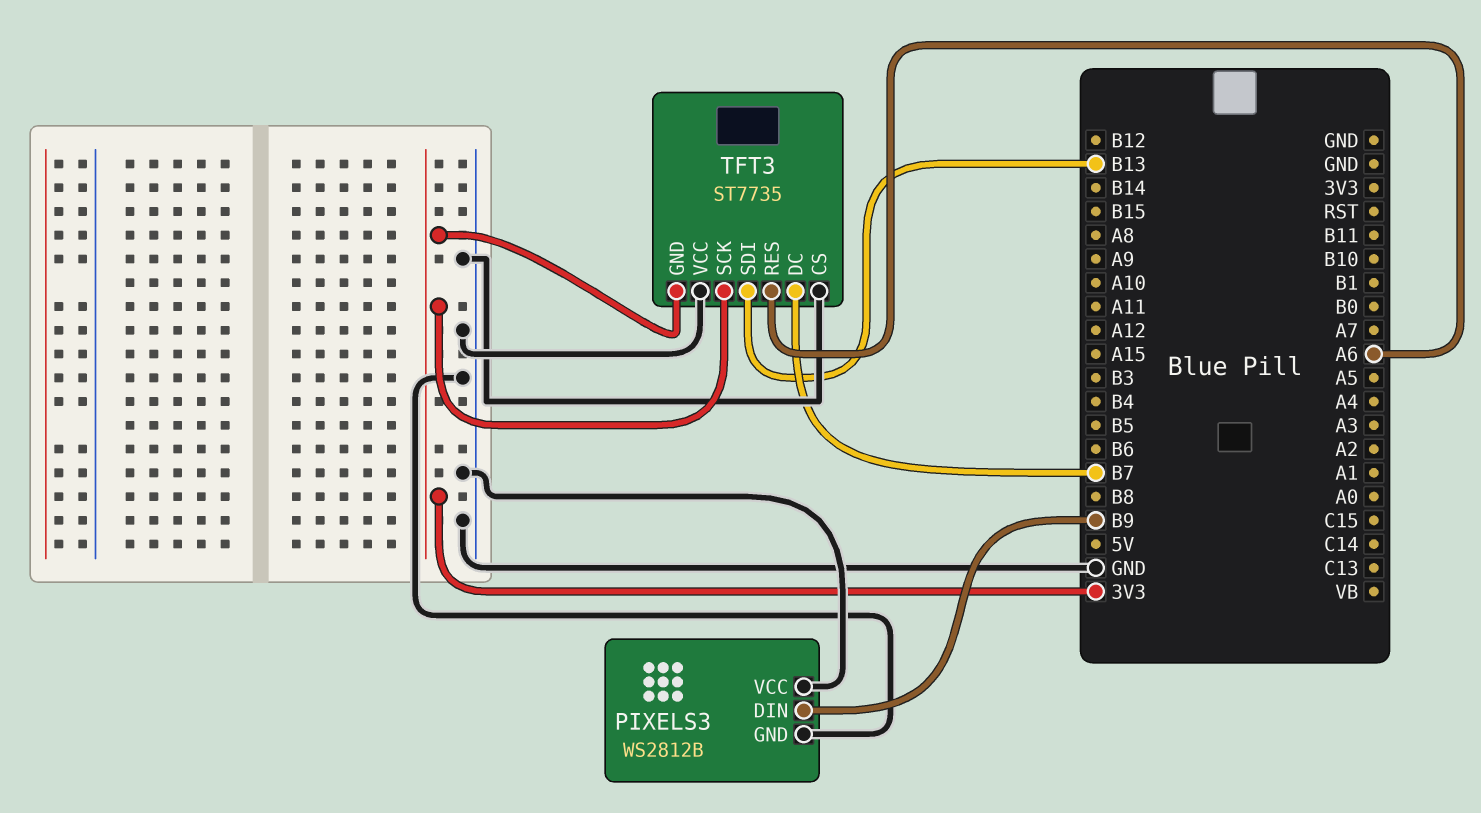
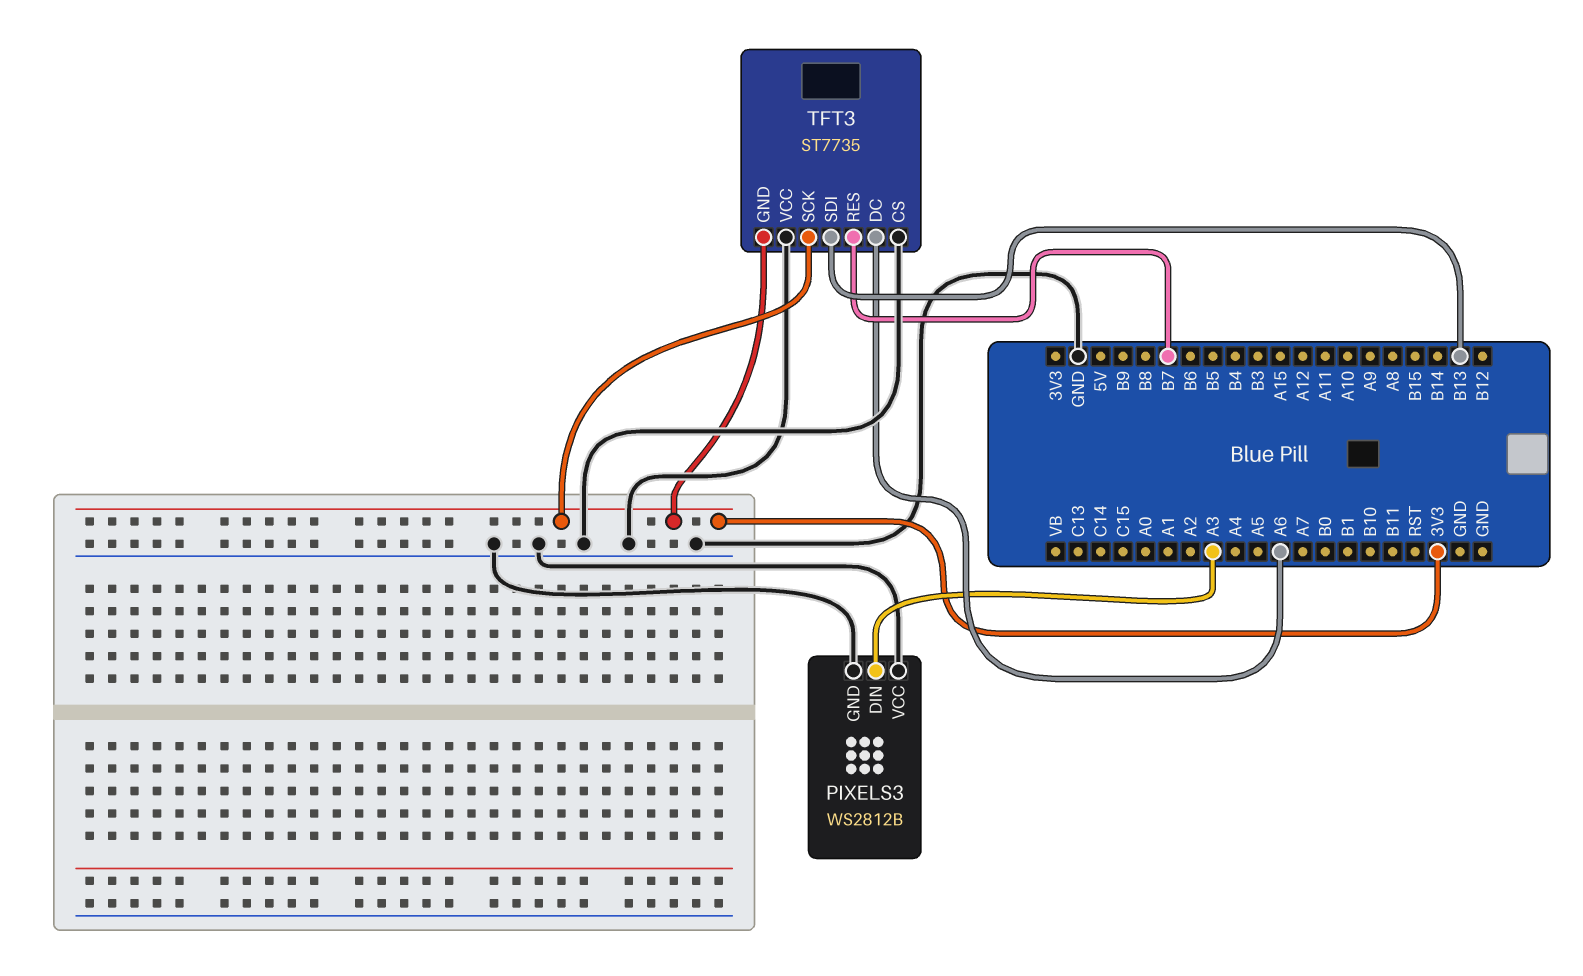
PIXELS3 pin DIN: B9 -> A3
TFT3 pin DC: B7 -> A6
TFT3 pin RES: A6 -> B7

